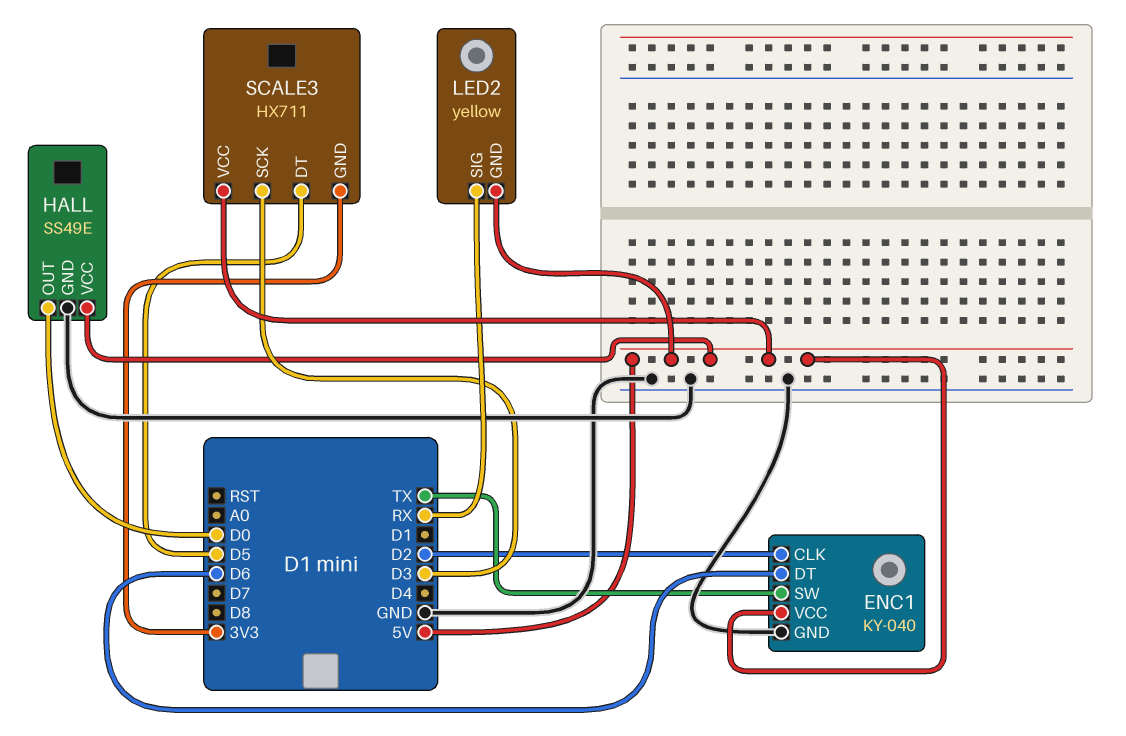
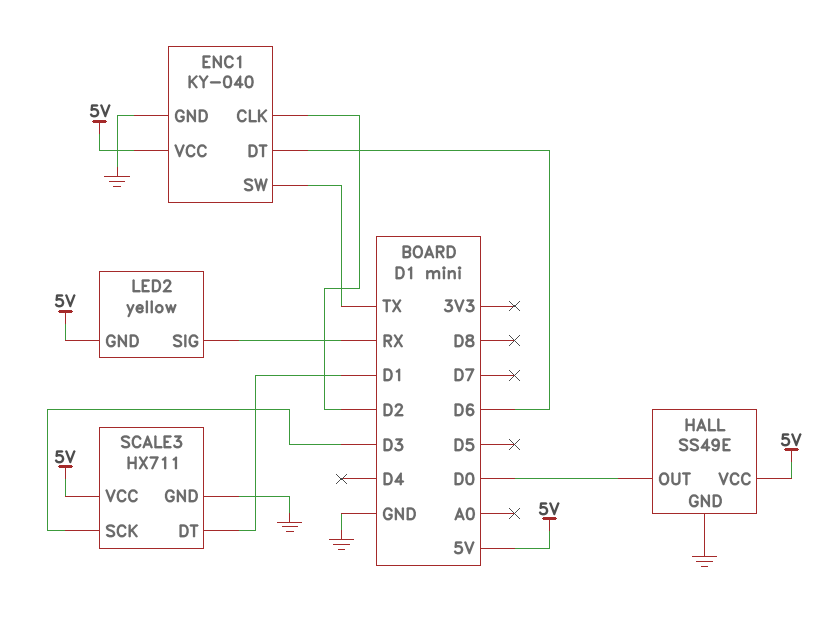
SCALE3 pin DT: D5 -> D1
SCALE3 pin GND: 3V3 -> GND

